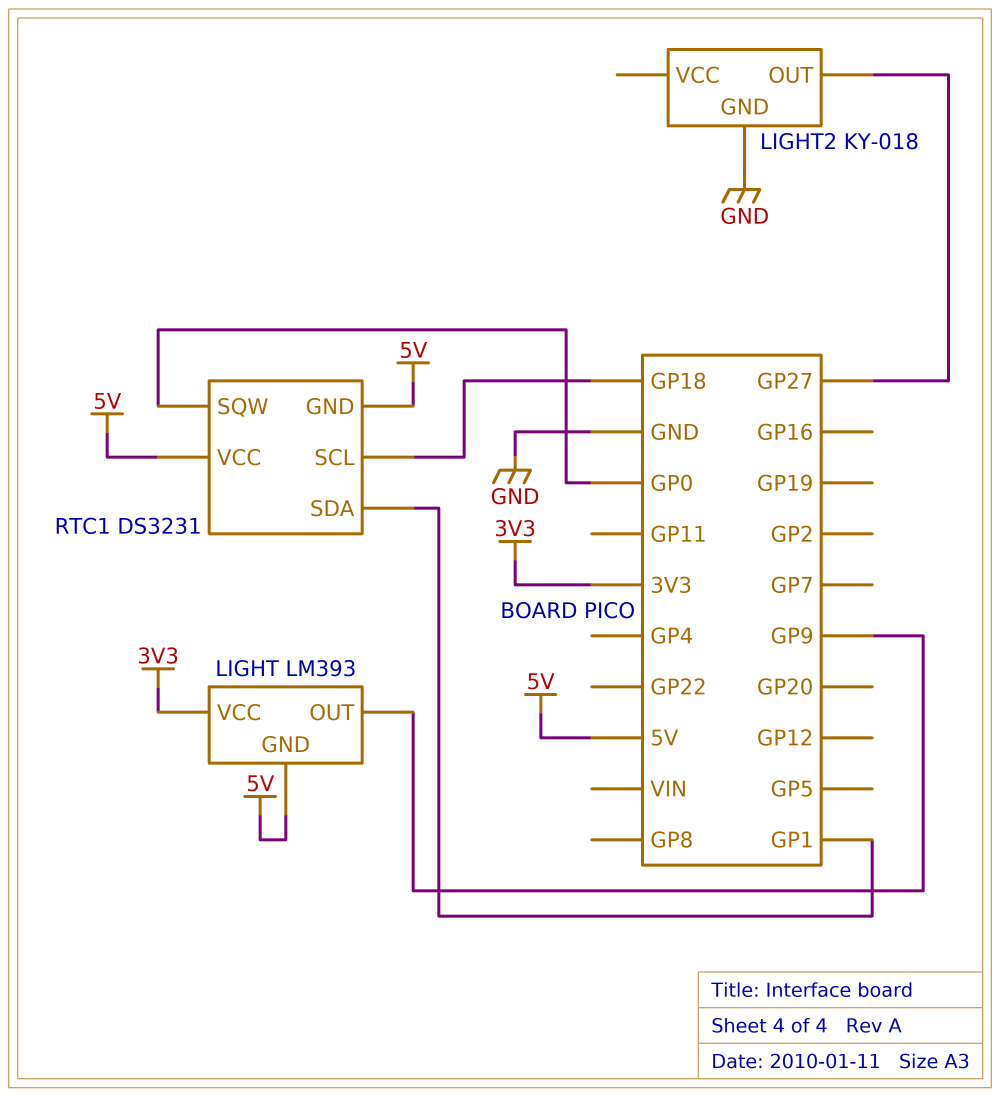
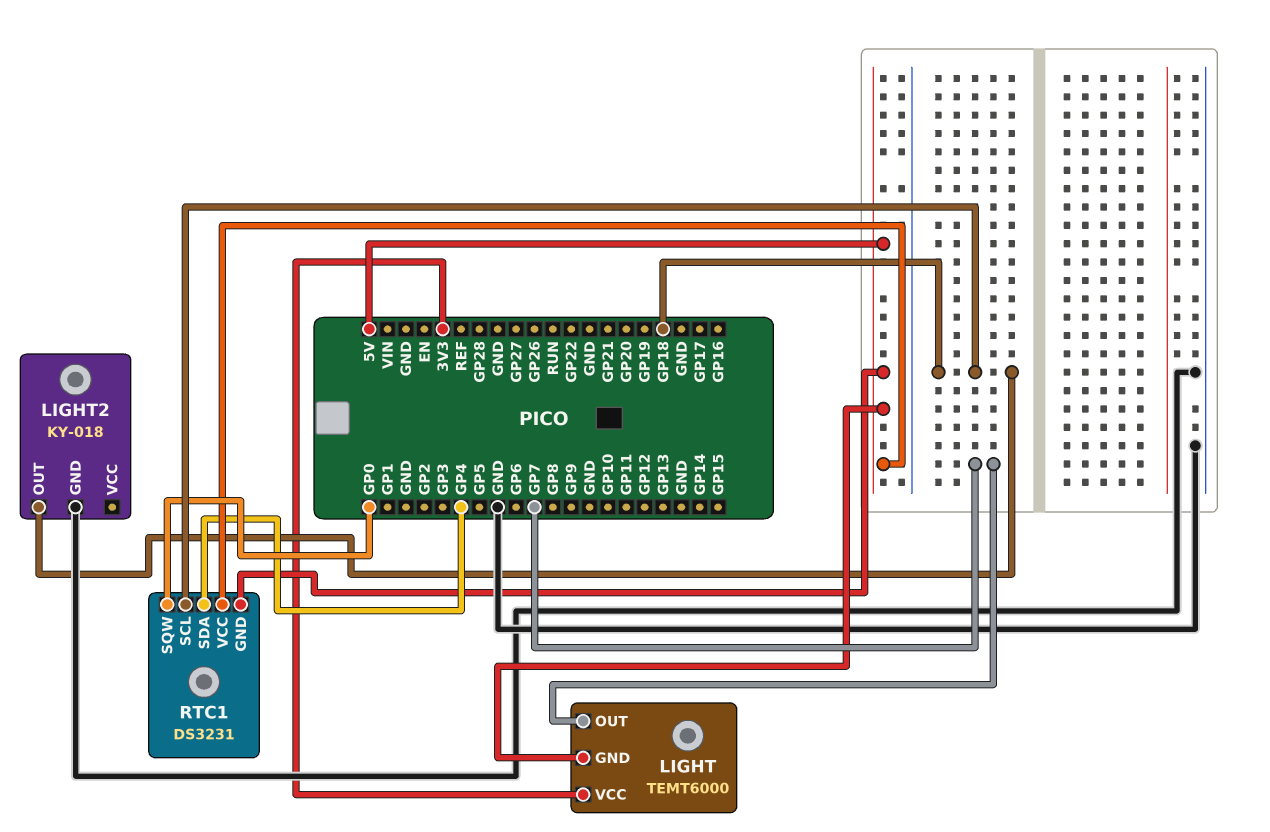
LIGHT: LM393 -> TEMT6000
LIGHT pin OUT: GP9 -> GP7
LIGHT2 pin OUT: GP27 -> GP18
RTC1 pin SDA: GP1 -> GP4

